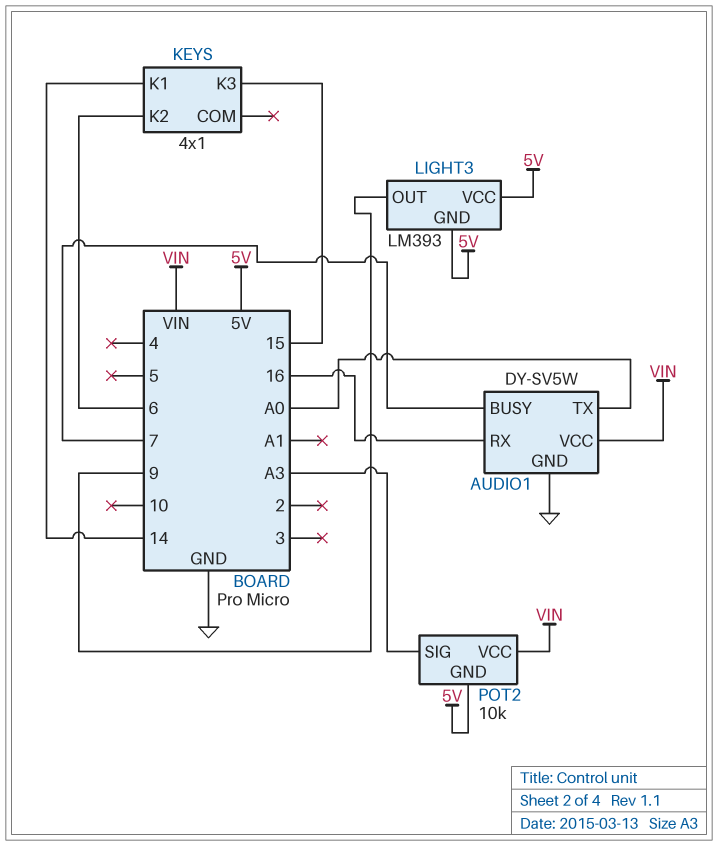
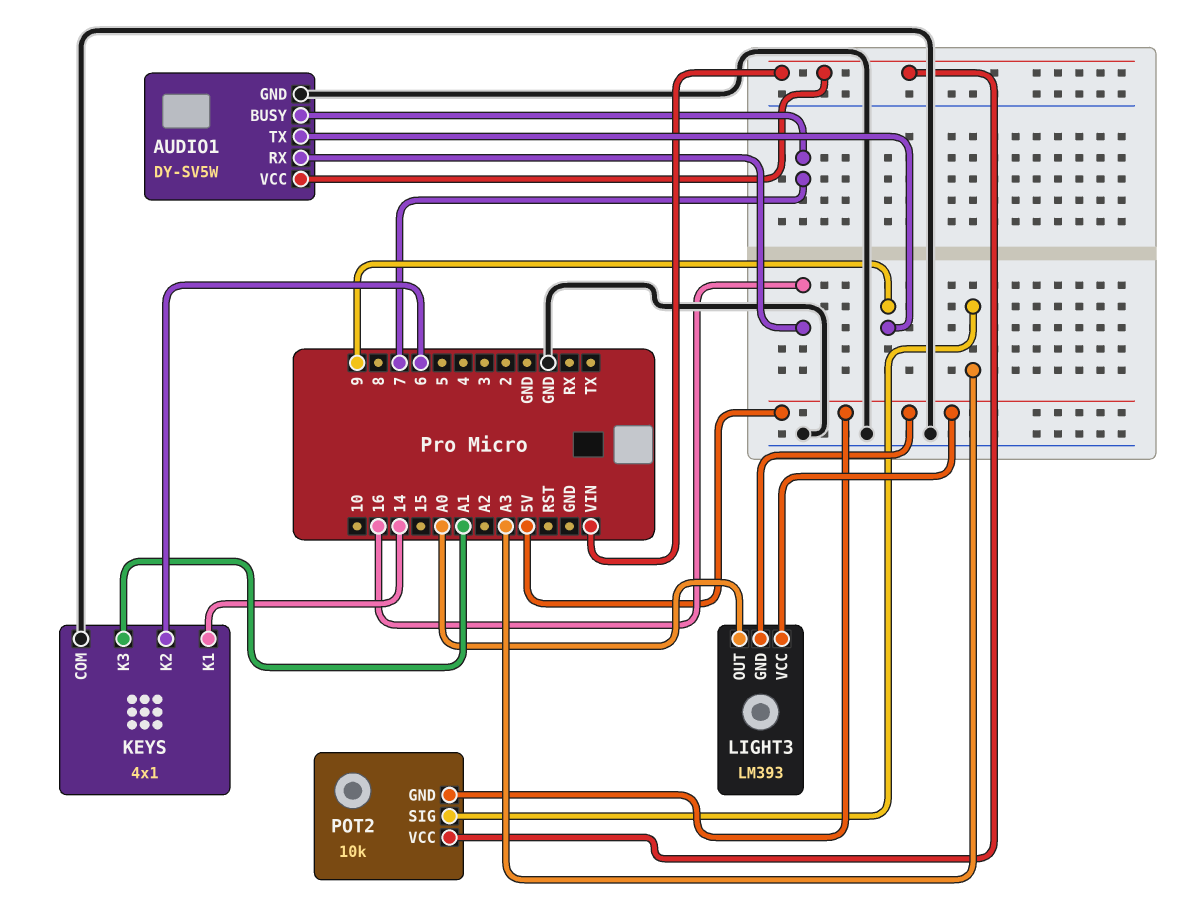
AUDIO1 pin TX: A0 -> 9
KEYS pin COM: none -> GND
KEYS pin K3: 15 -> A1
LIGHT3 pin OUT: 9 -> A0

